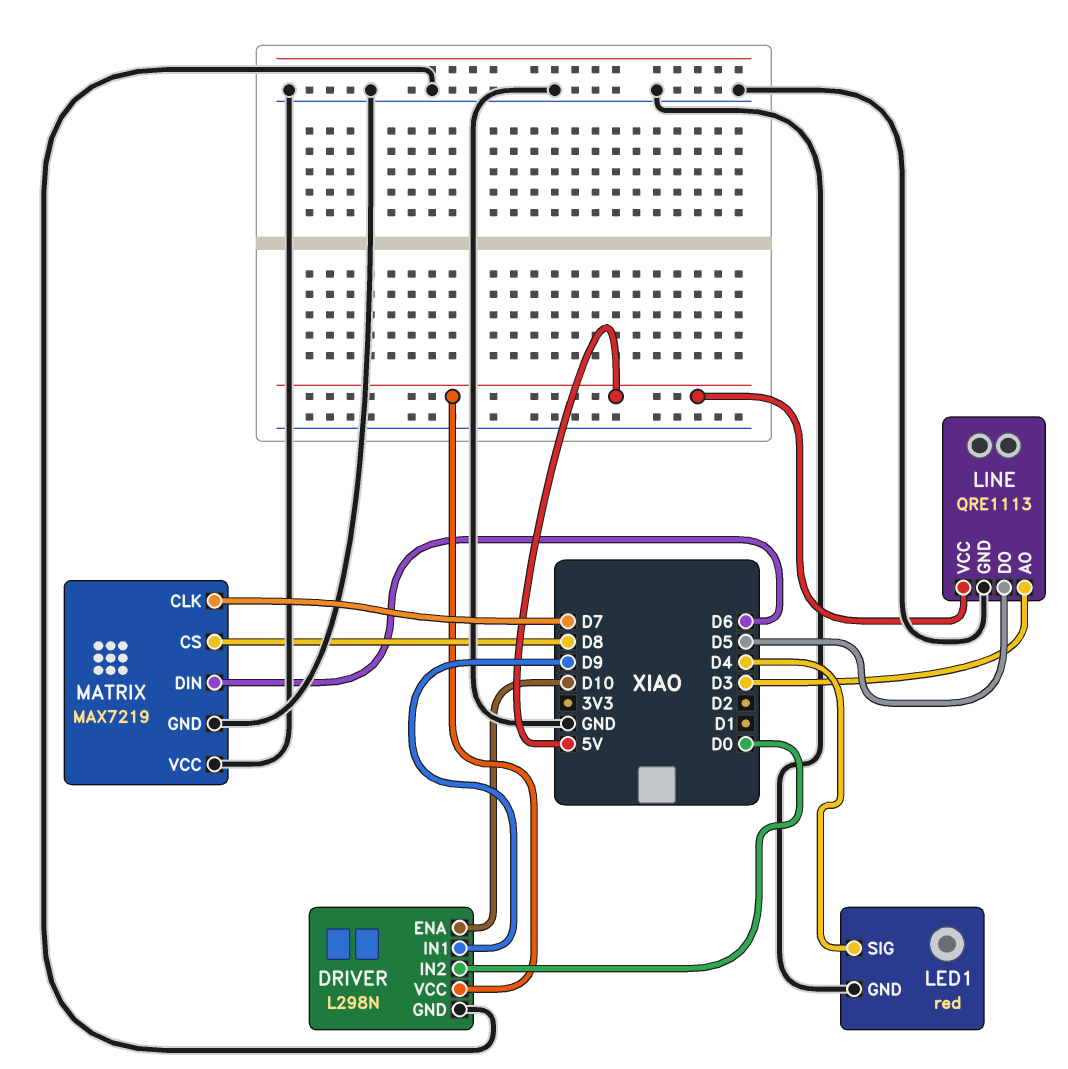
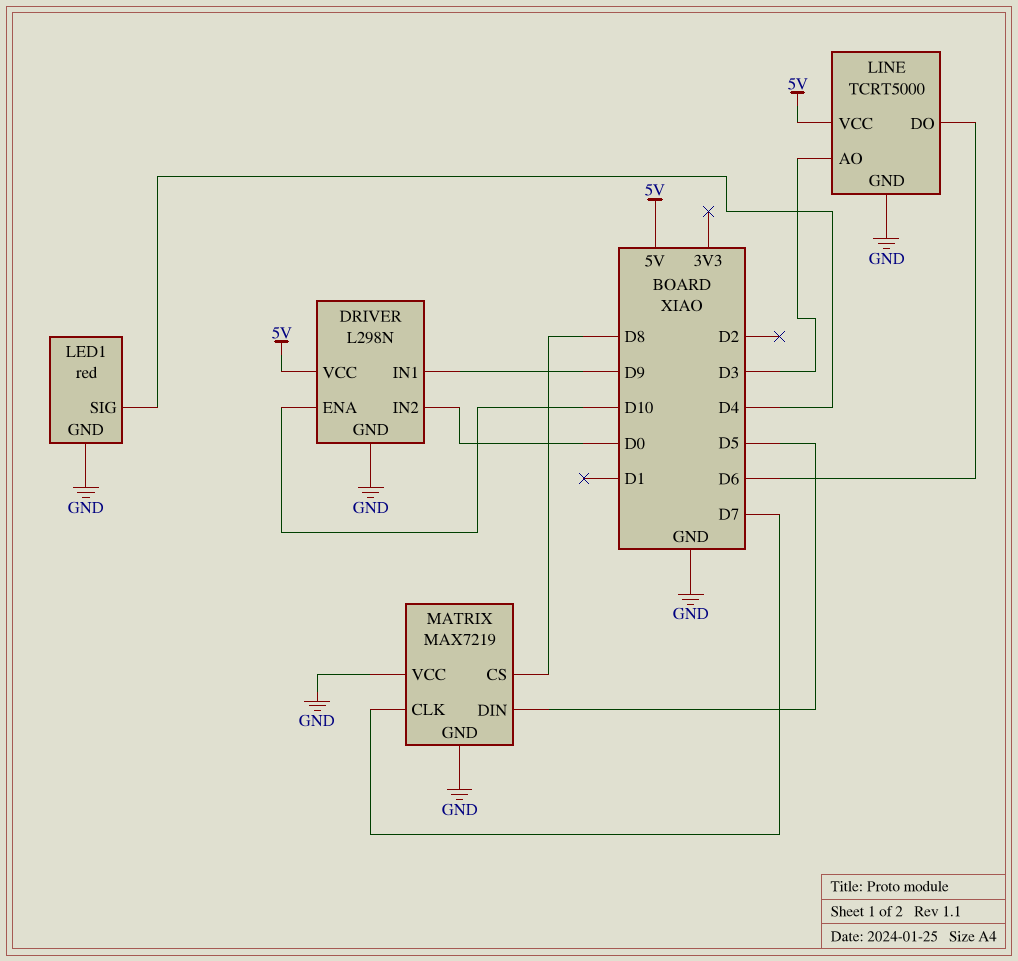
LINE: QRE1113 -> TCRT5000
LINE pin DO: D5 -> D6
MATRIX pin DIN: D6 -> D5

